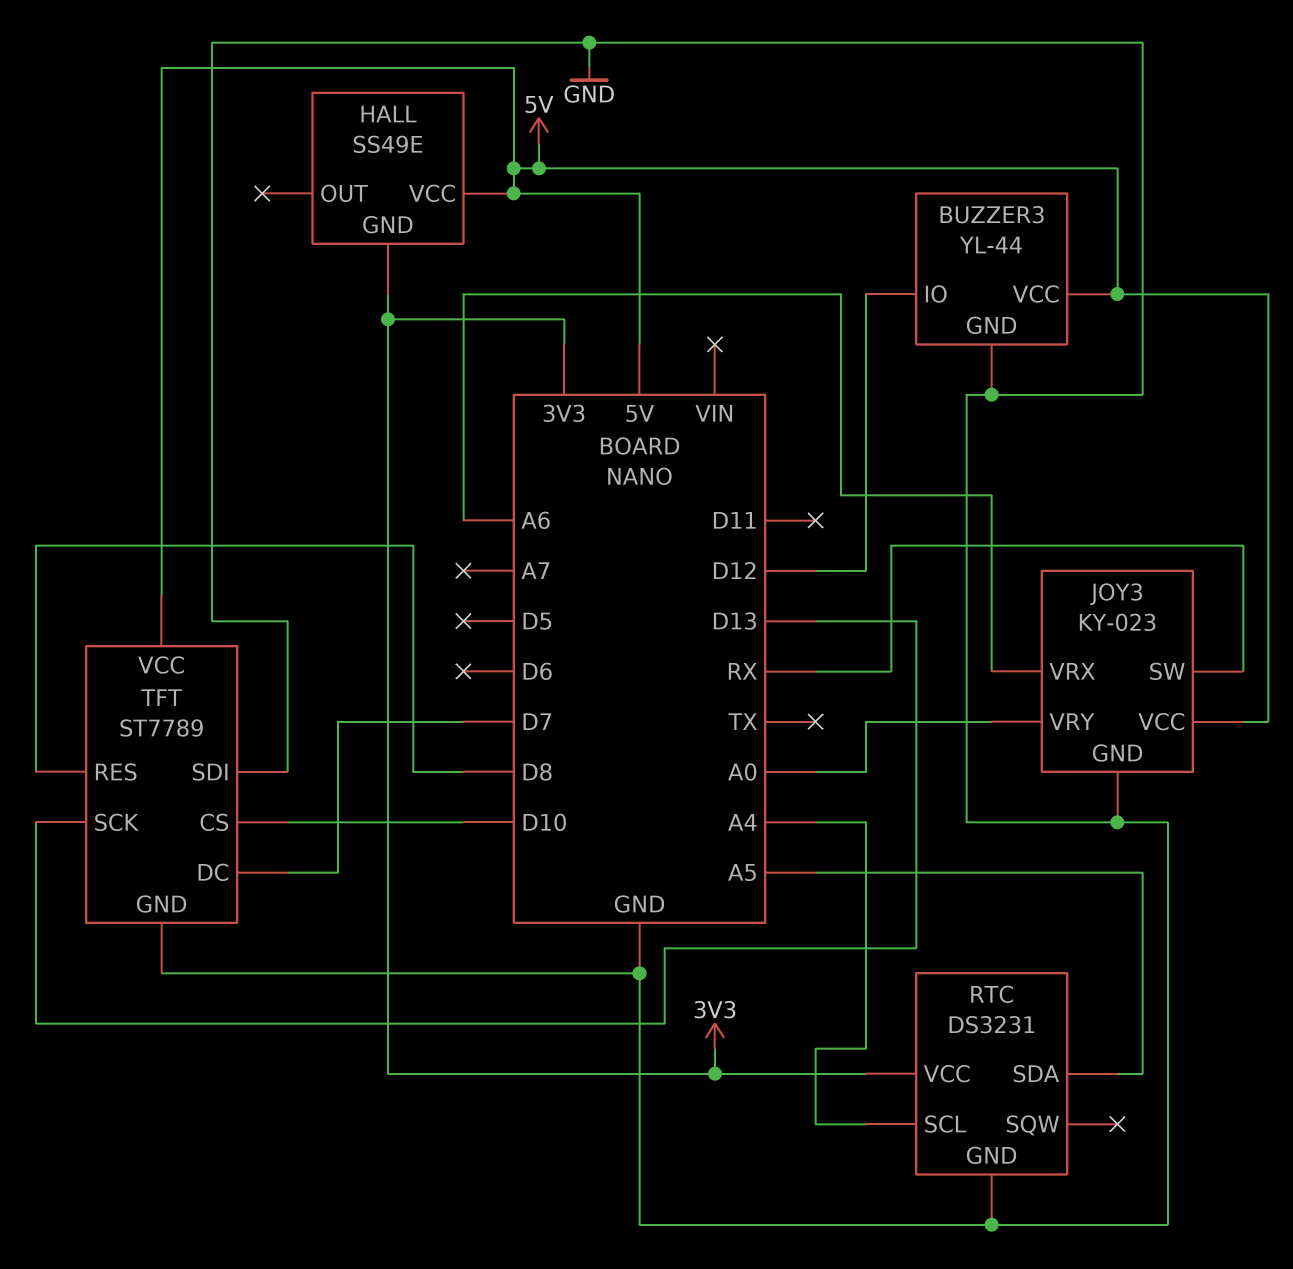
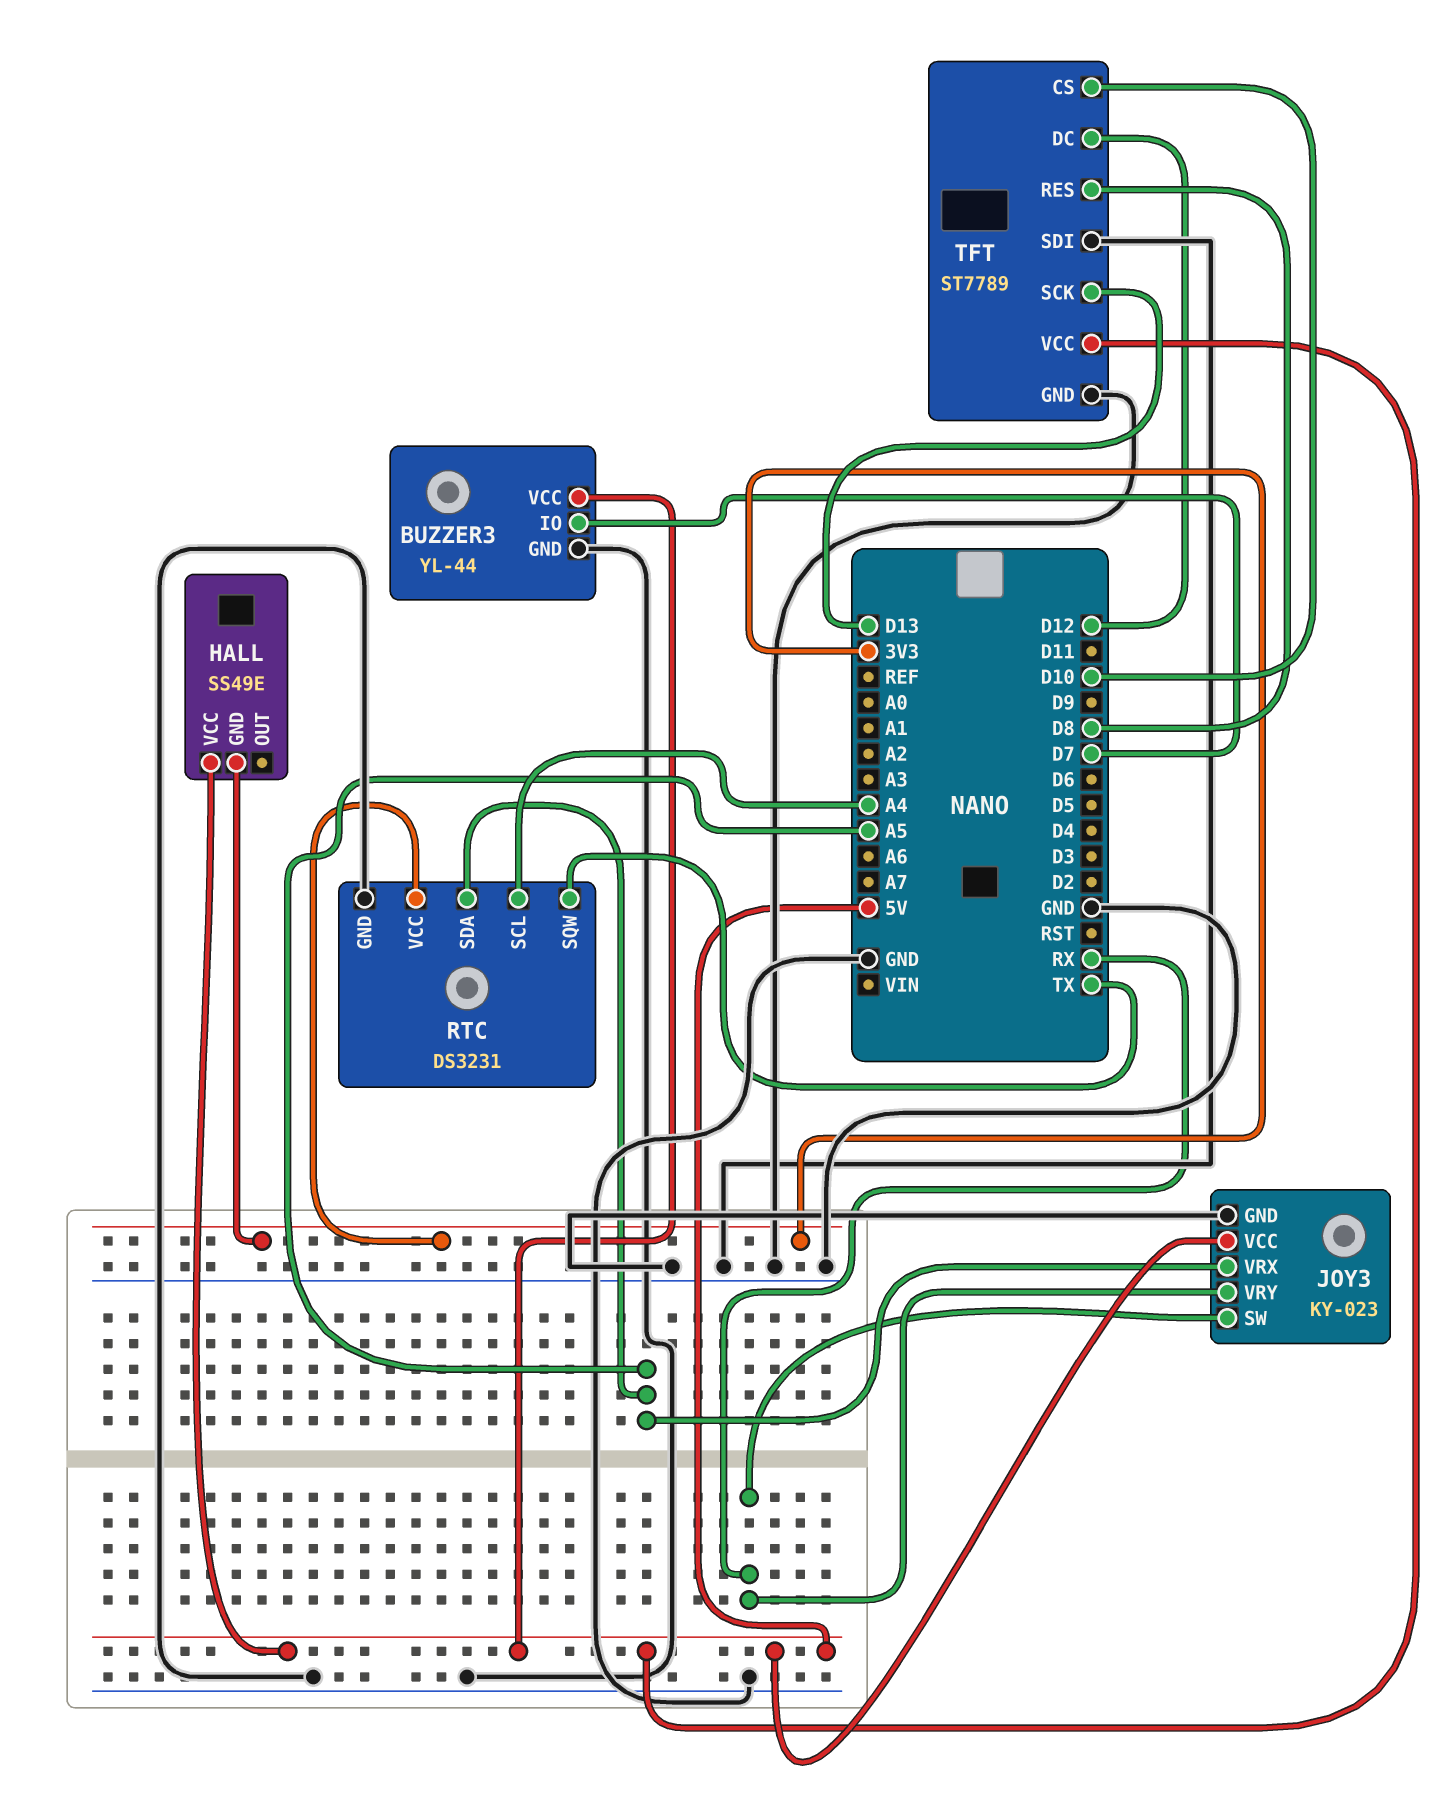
BUZZER3 pin IO: D12 -> D7
JOY3 pin VRX: A6 -> A5
JOY3 pin VRY: A0 -> RX
RTC pin SQW: none -> TX
TFT pin DC: D7 -> D12

